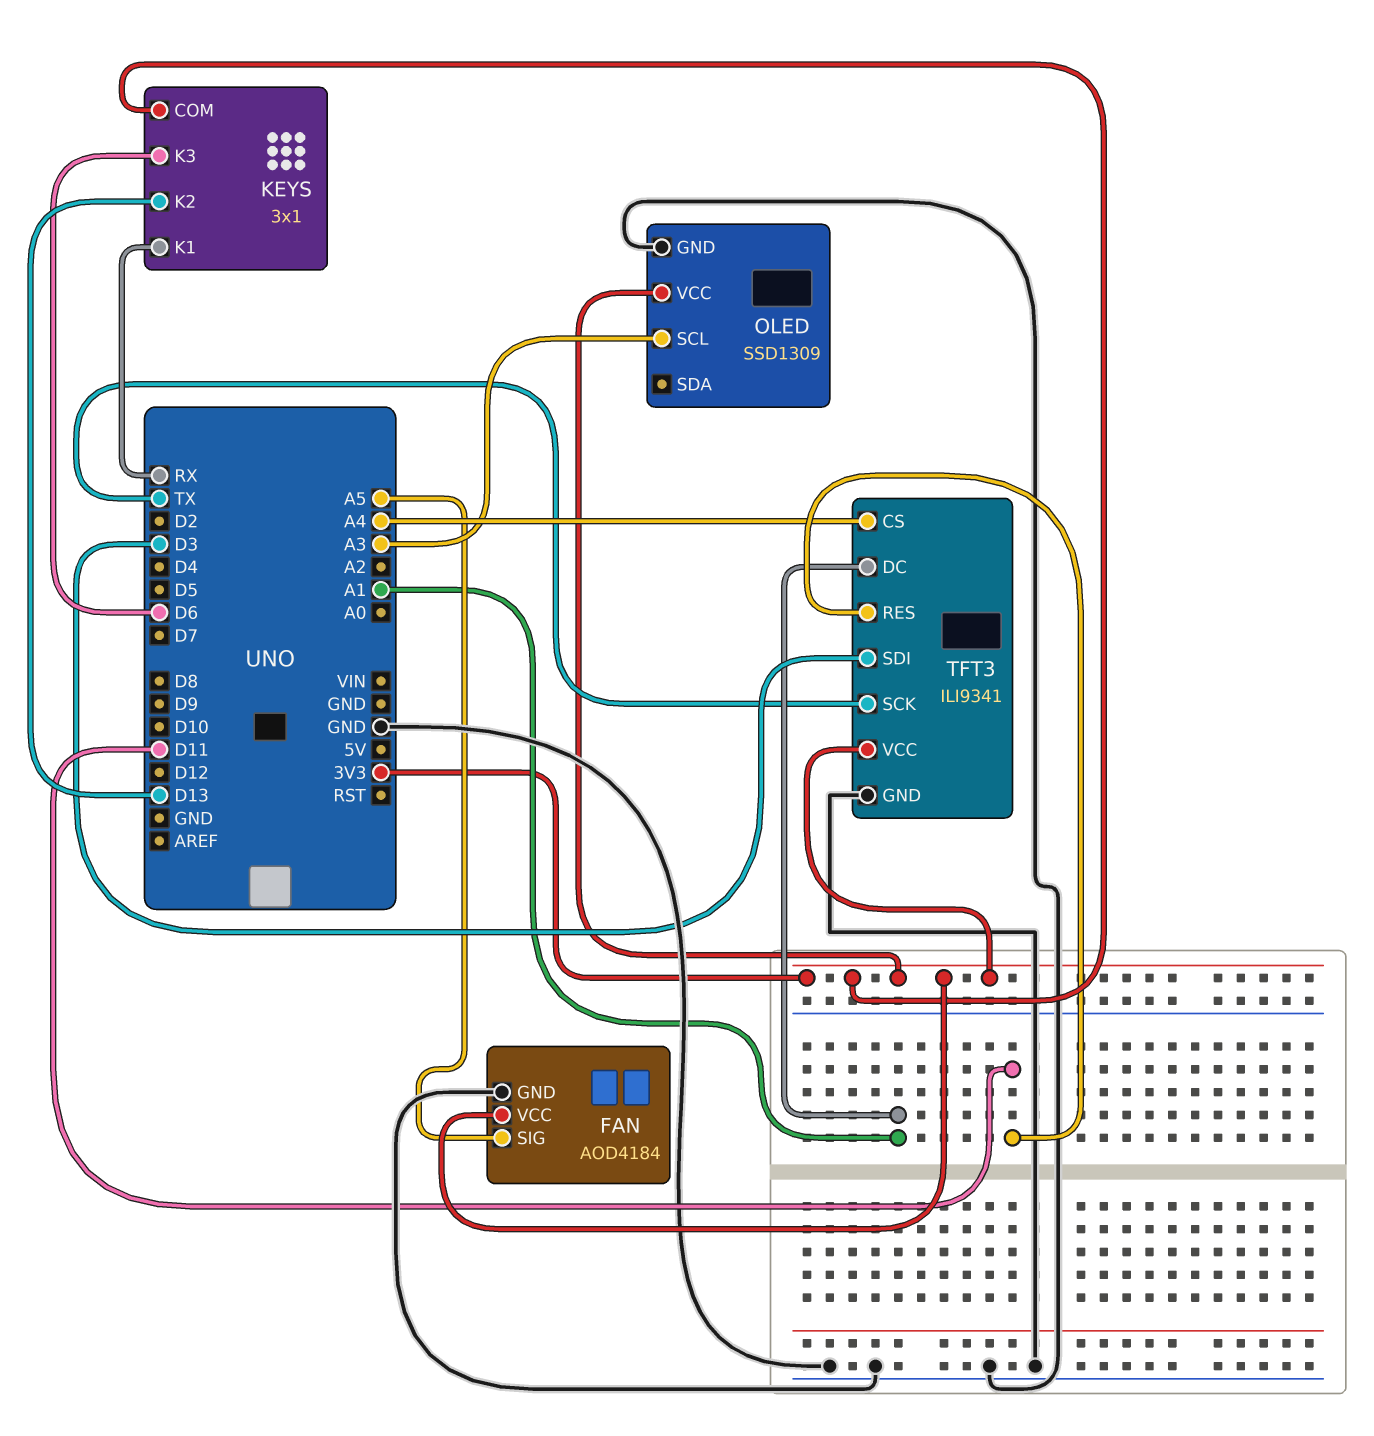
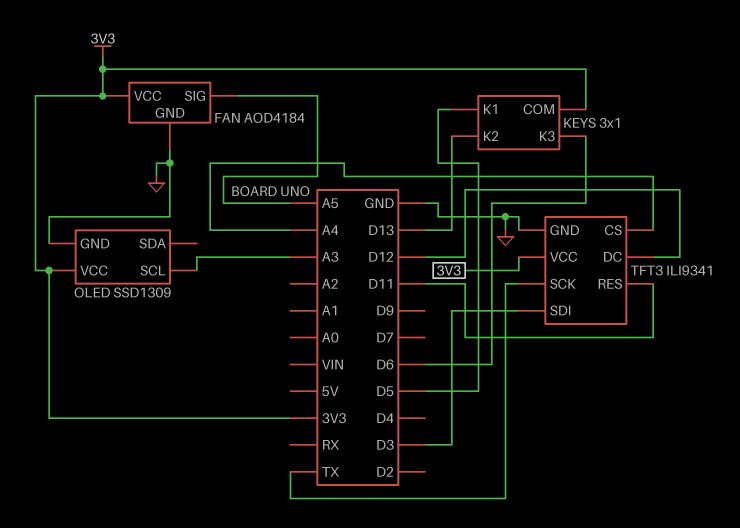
KEYS pin K1: RX -> D5
TFT3 pin DC: A1 -> D12

